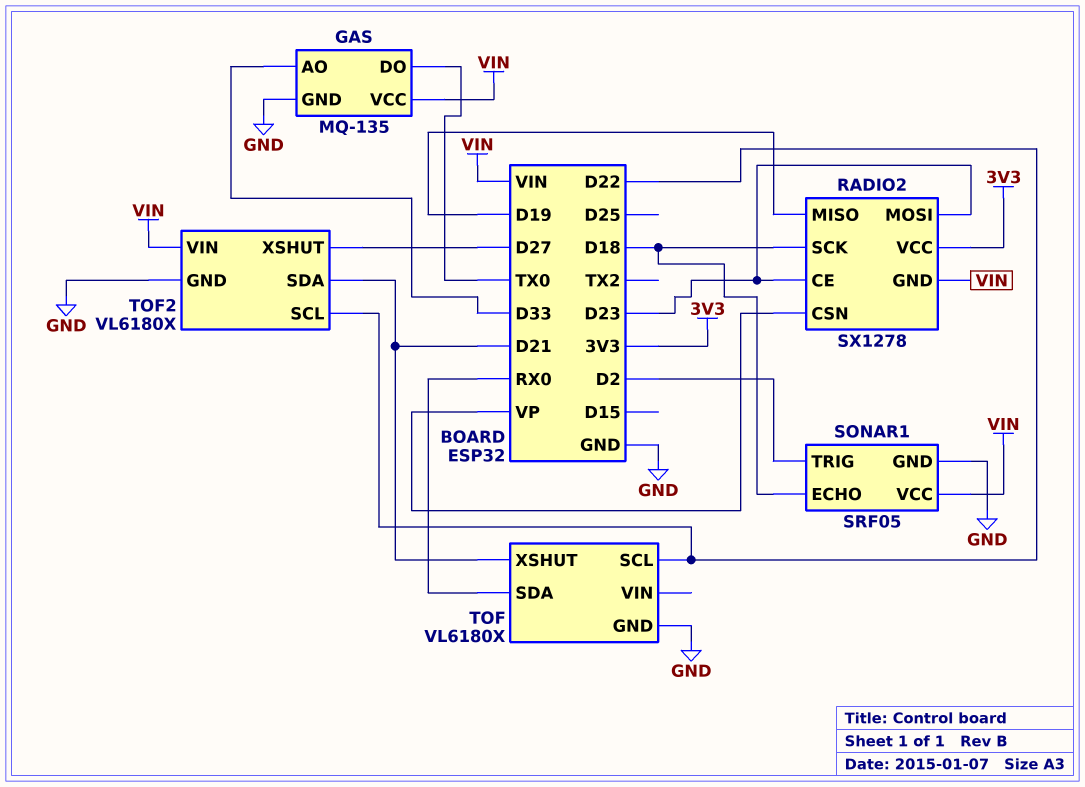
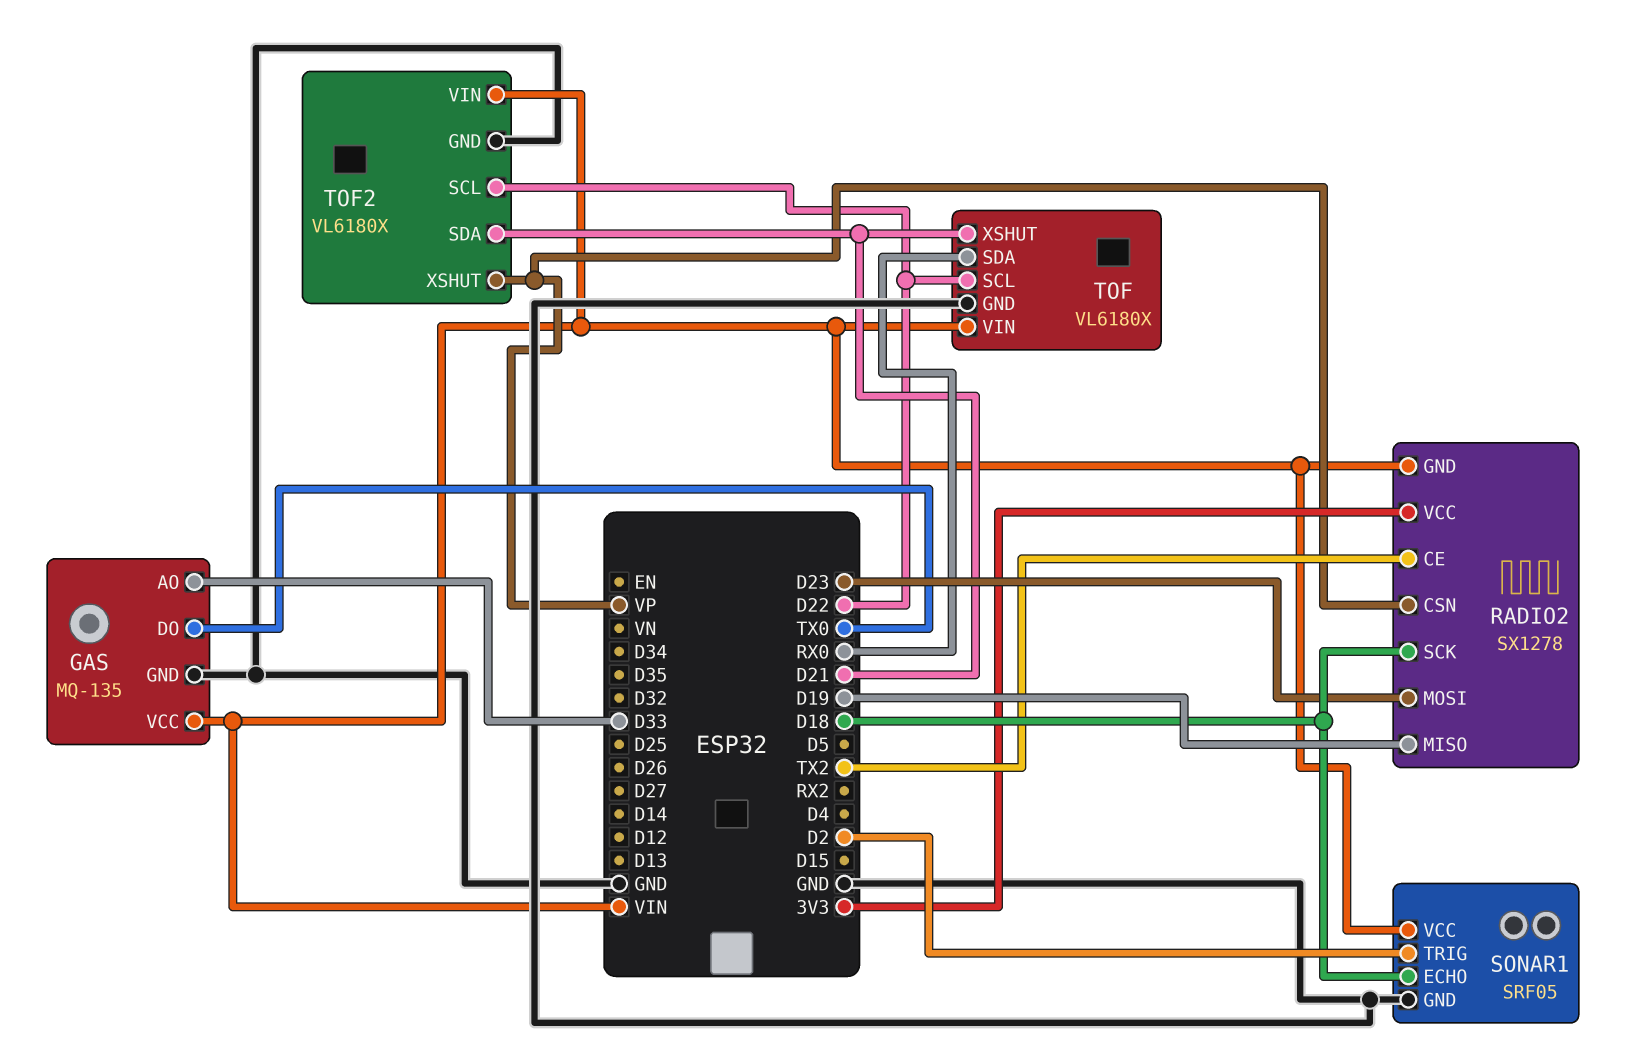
RADIO2 pin CE: D23 -> TX2
TOF pin VIN: none -> VIN
TOF2 pin XSHUT: D27 -> VP

